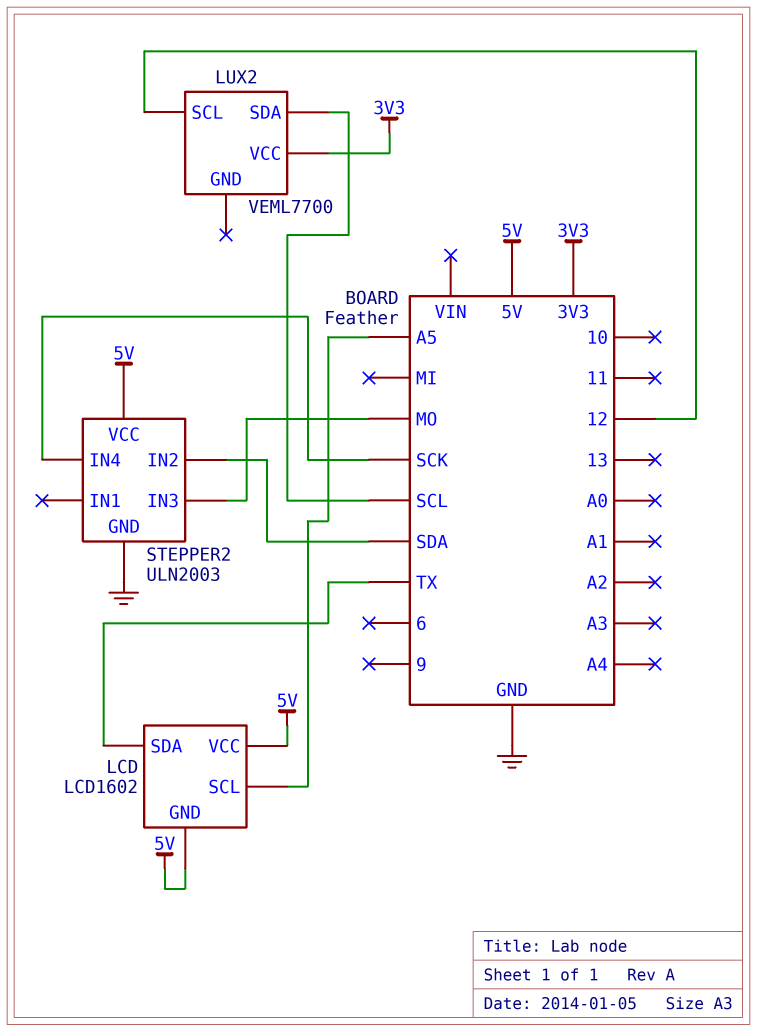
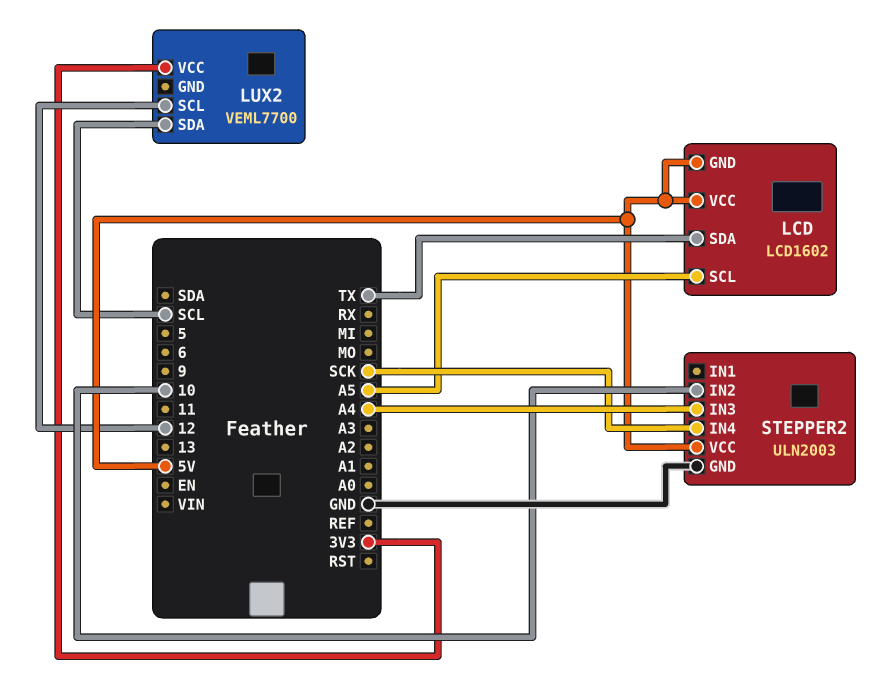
STEPPER2 pin IN2: SDA -> 10
STEPPER2 pin IN3: MO -> A4

